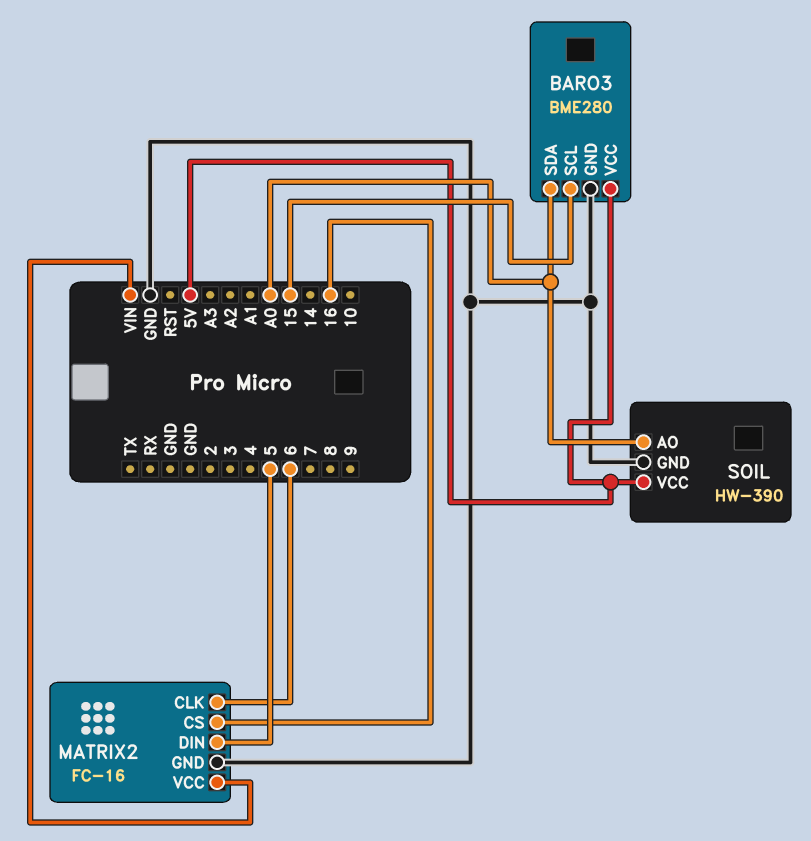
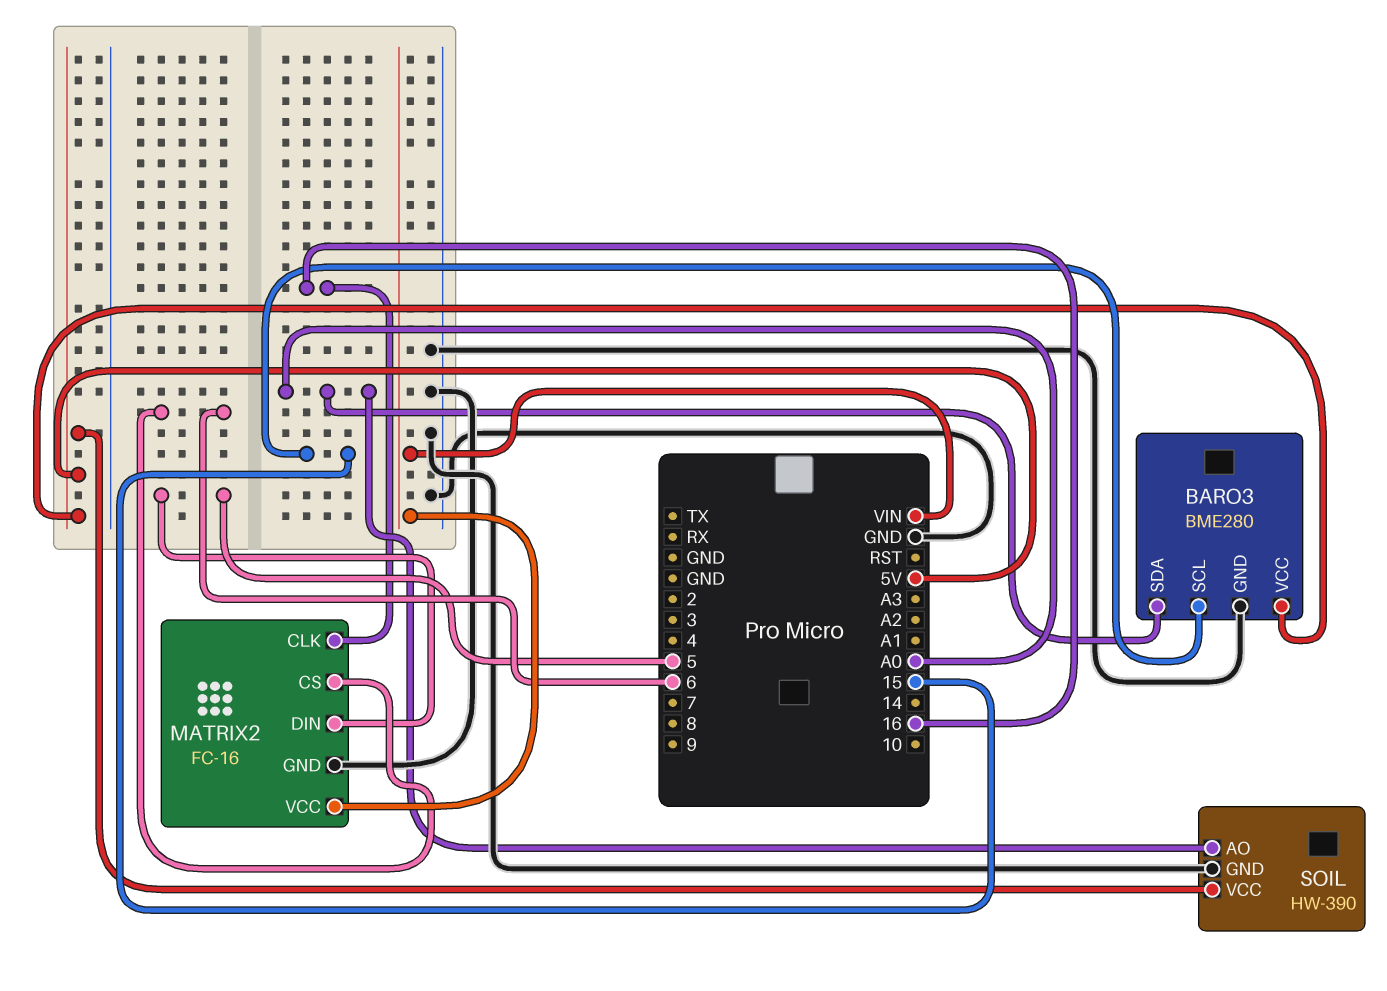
MATRIX2 pin CLK: 6 -> 16
MATRIX2 pin CS: 16 -> 6

